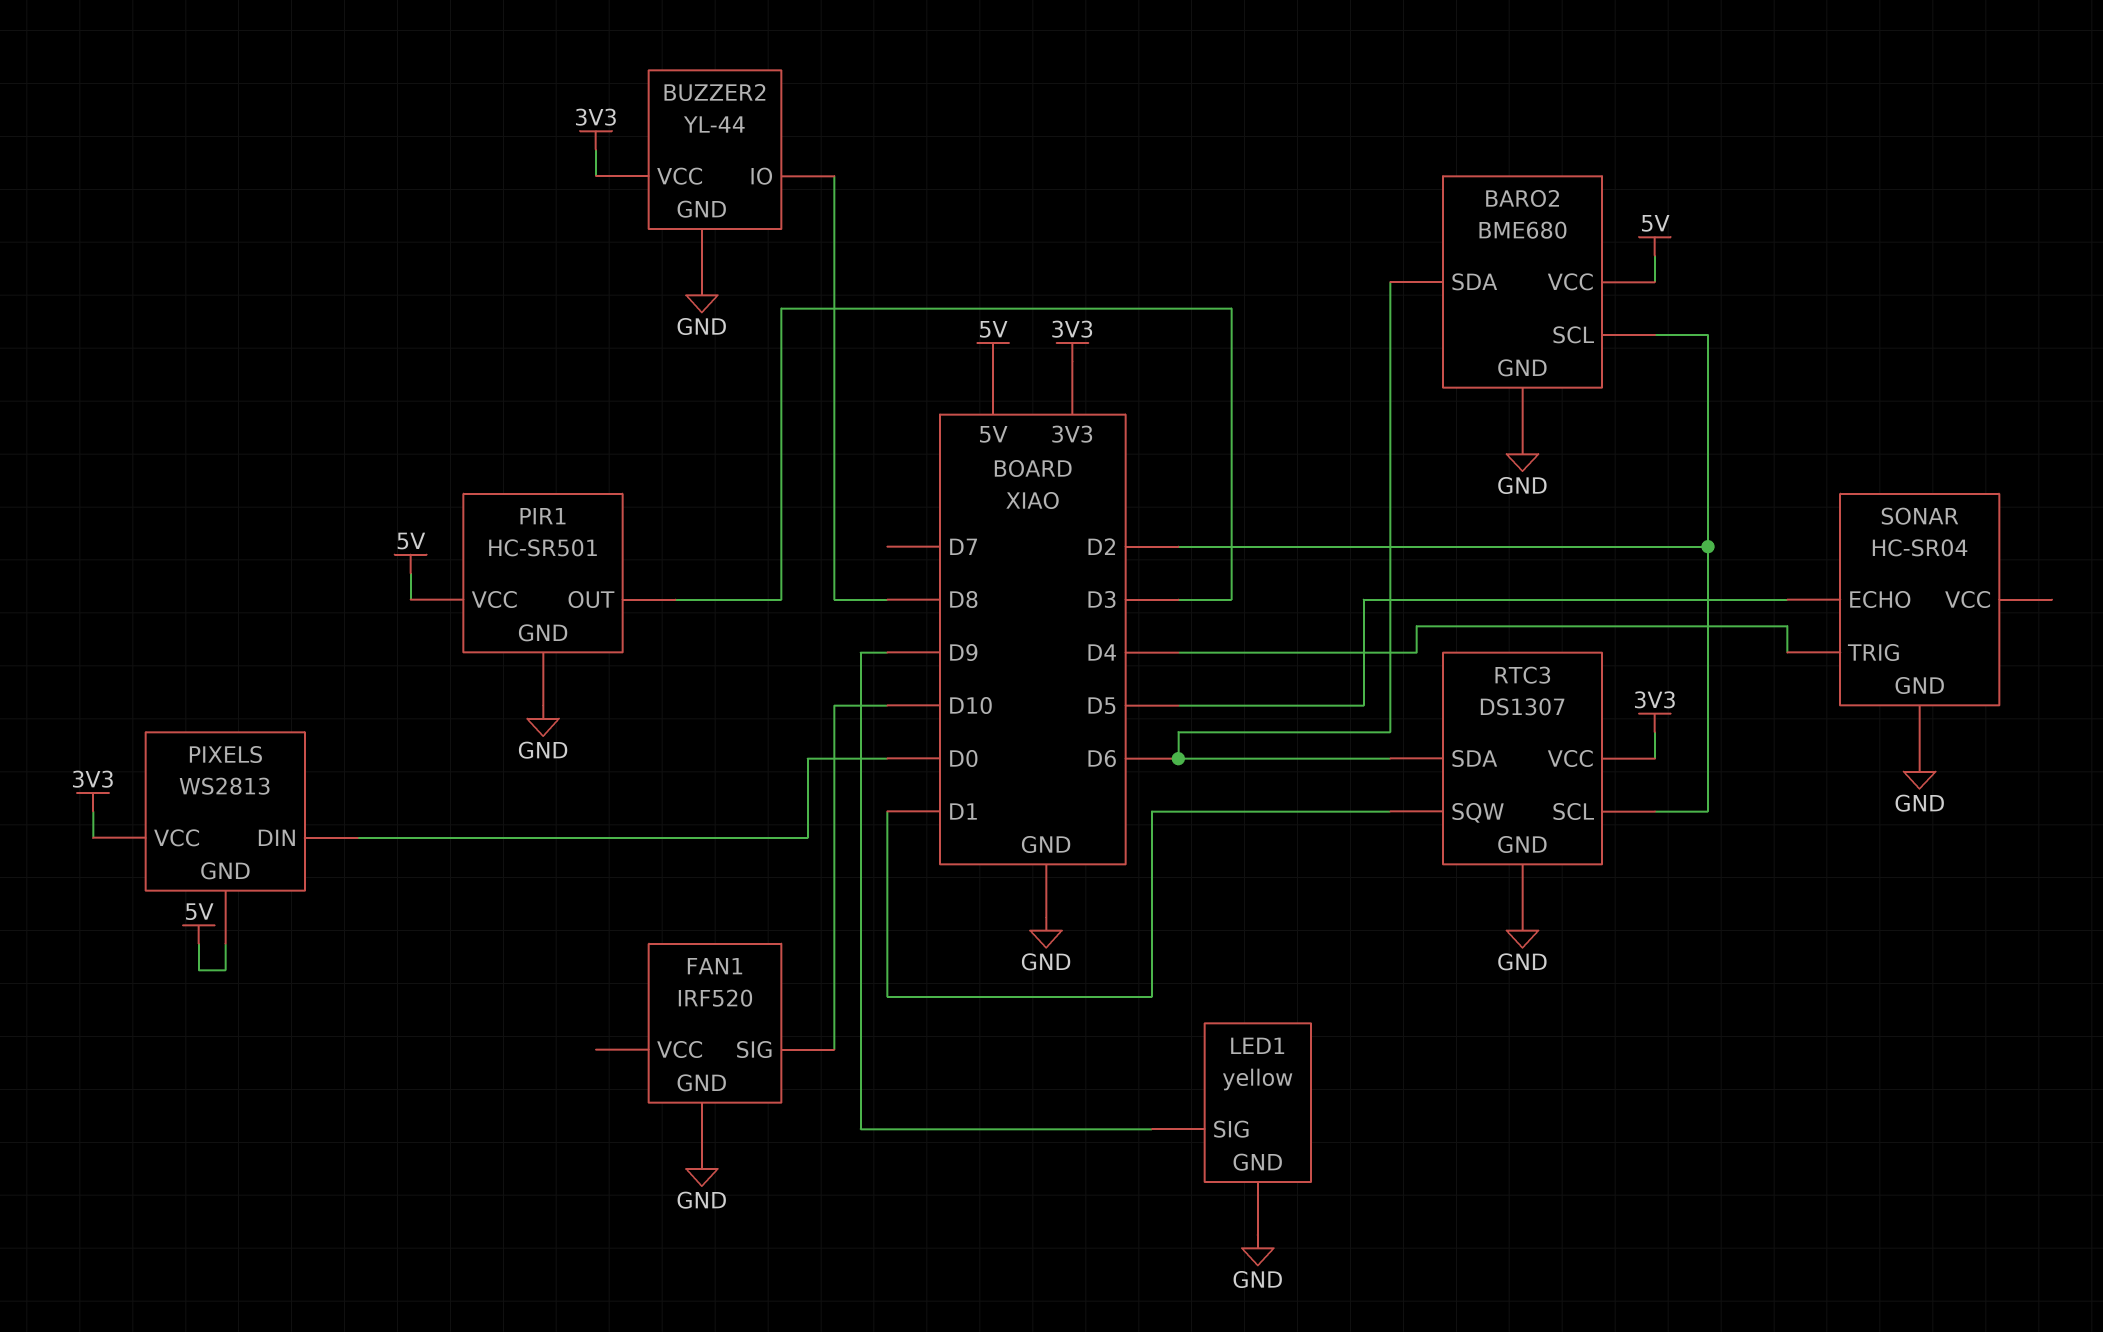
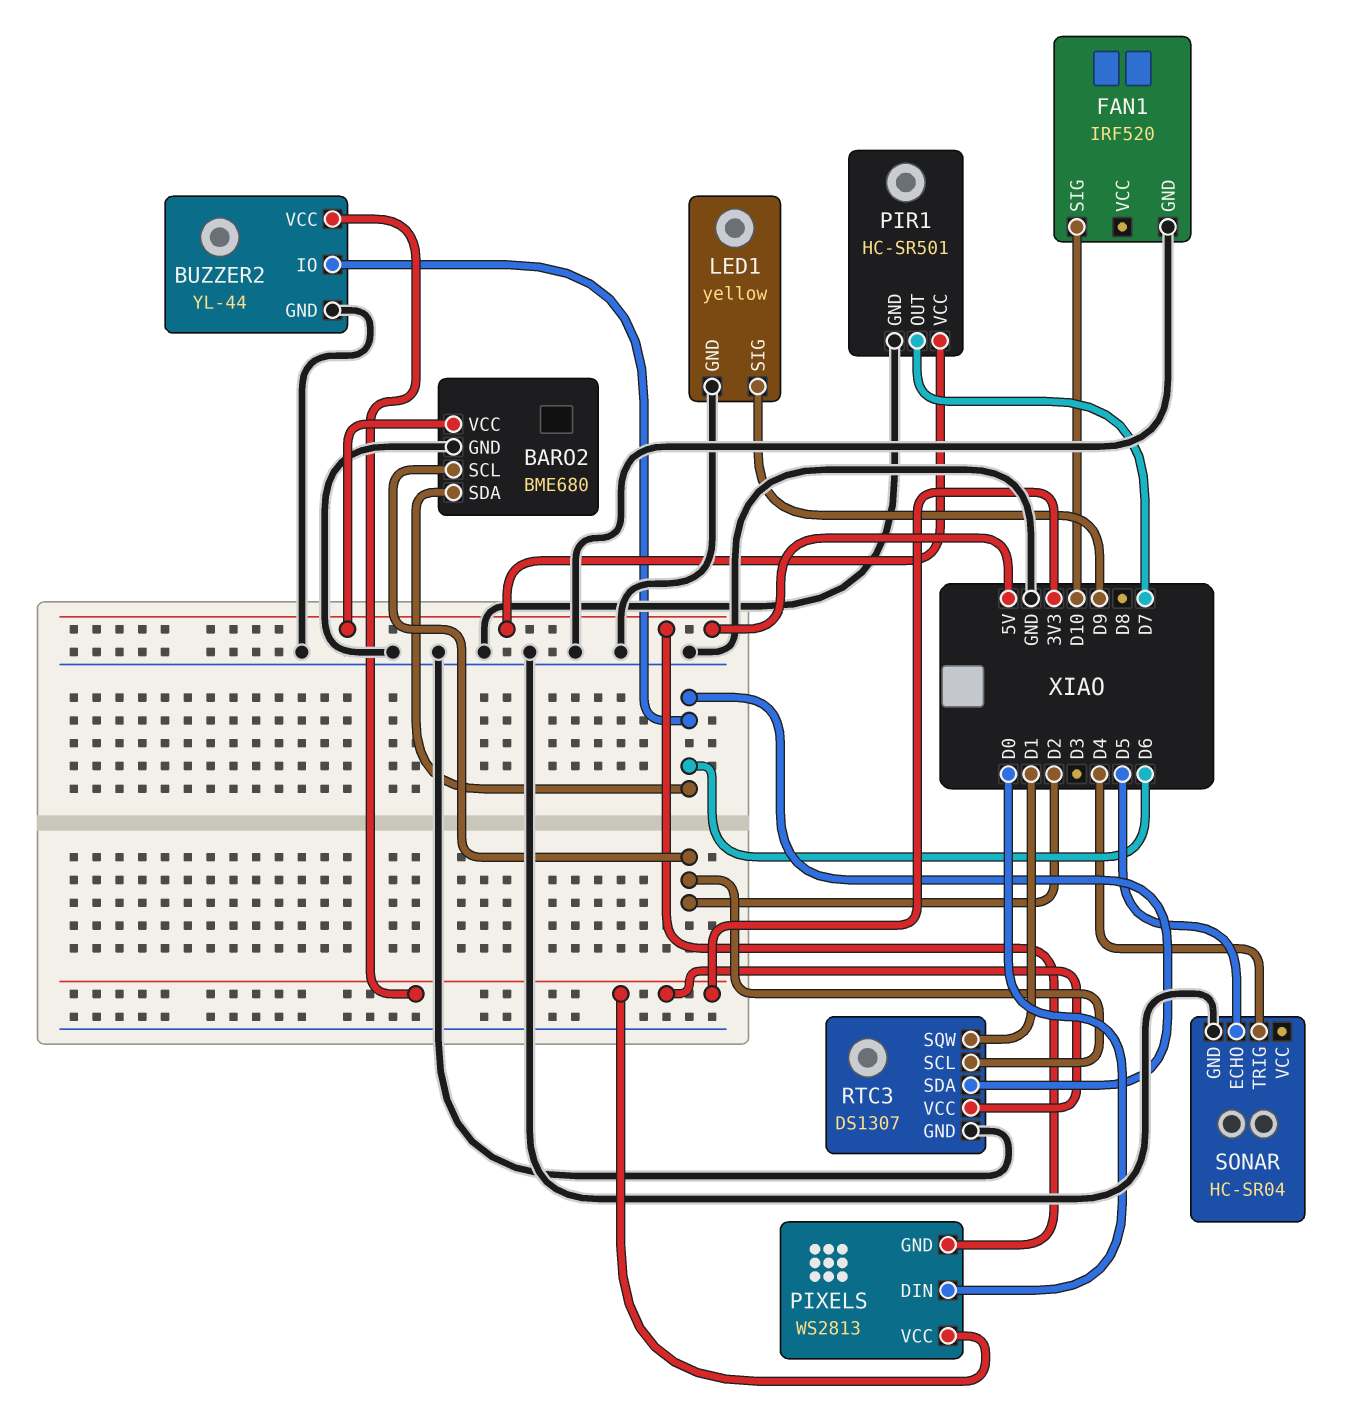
BUZZER2 pin IO: D8 -> D6
PIR1 pin OUT: D3 -> D7

